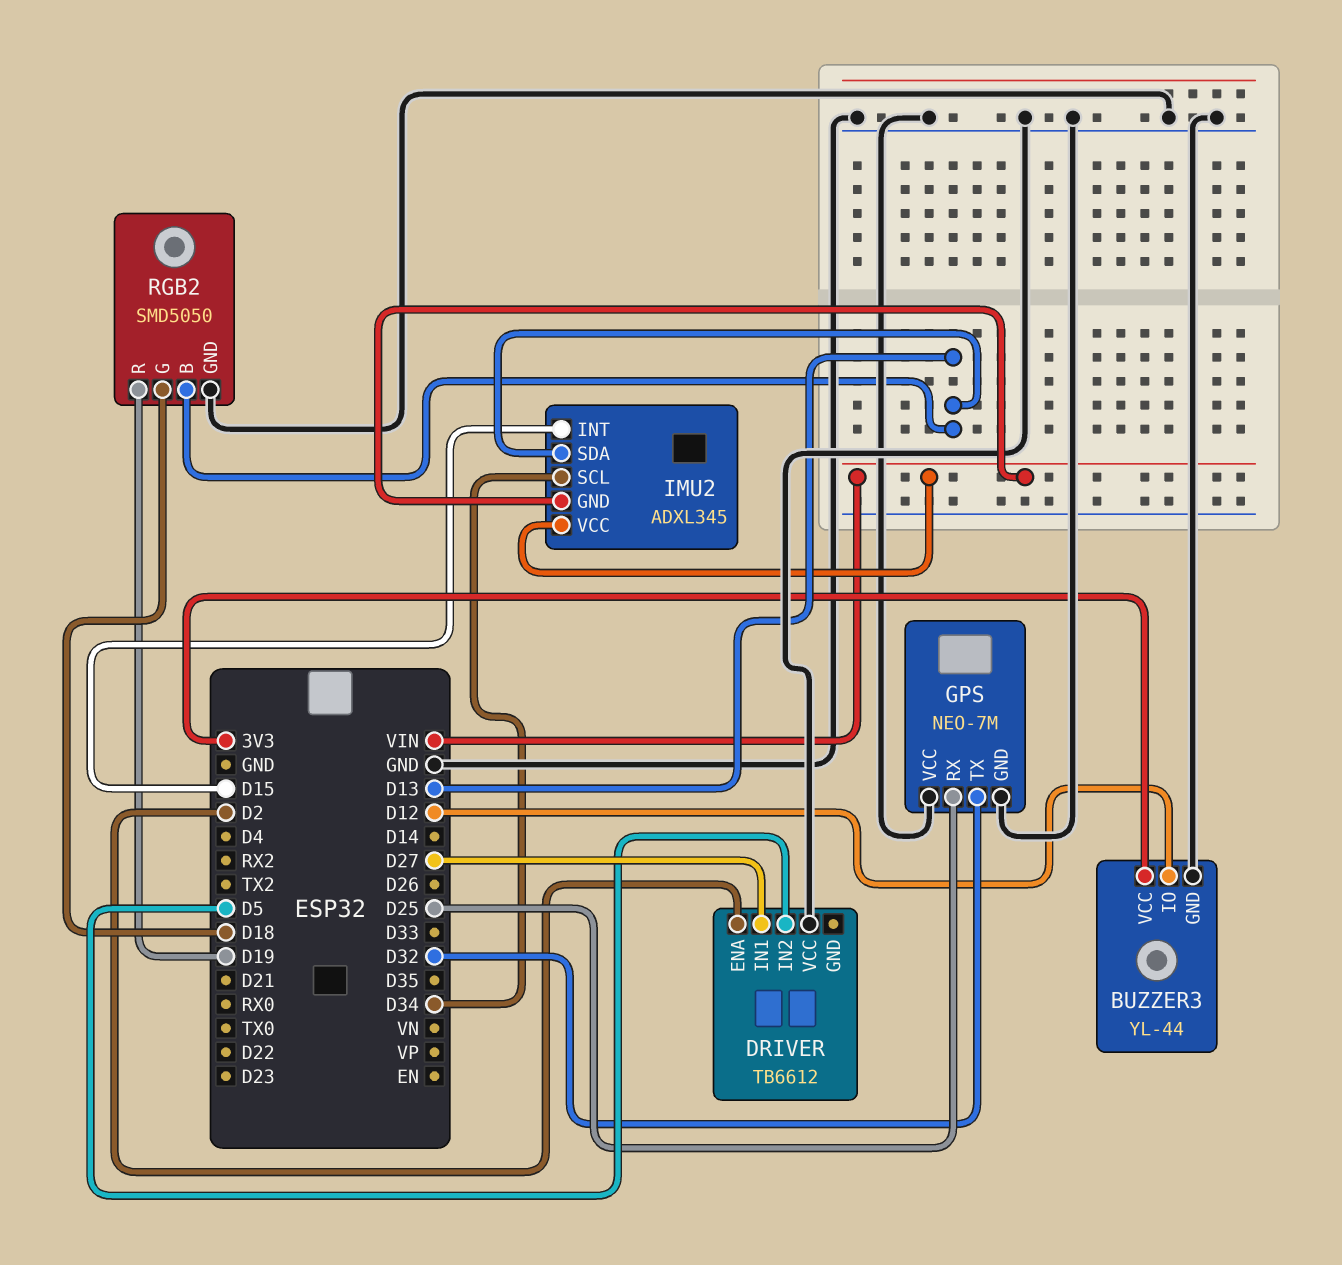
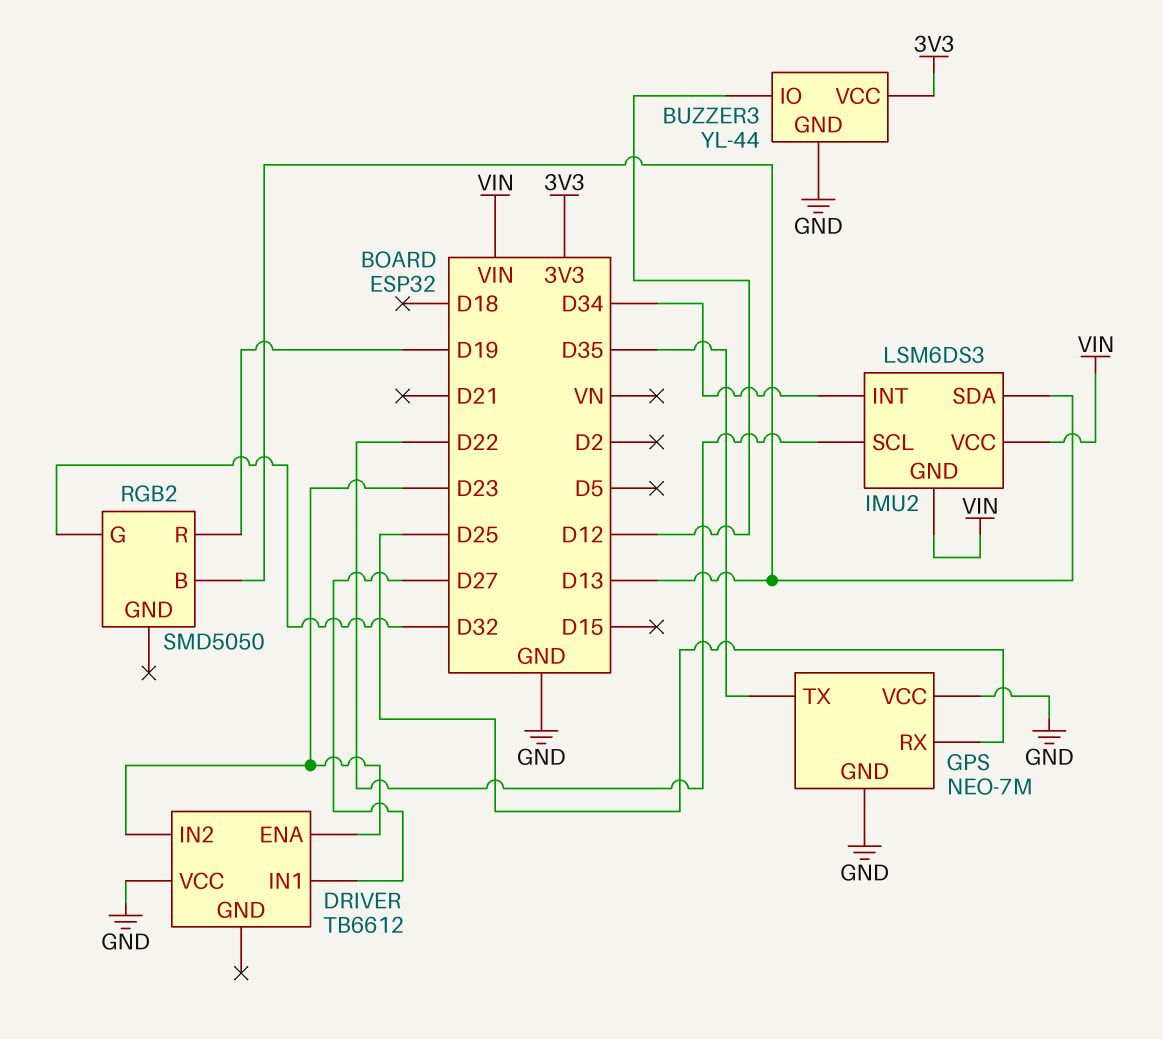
DRIVER pin ENA: D2 -> D23
DRIVER pin IN2: D5 -> D23
GPS pin TX: D32 -> D35
IMU2: ADXL345 -> LSM6DS3
IMU2 pin INT: D15 -> D34
IMU2 pin SCL: D34 -> D22
RGB2 pin G: D18 -> D32
RGB2 pin GND: GND -> none

